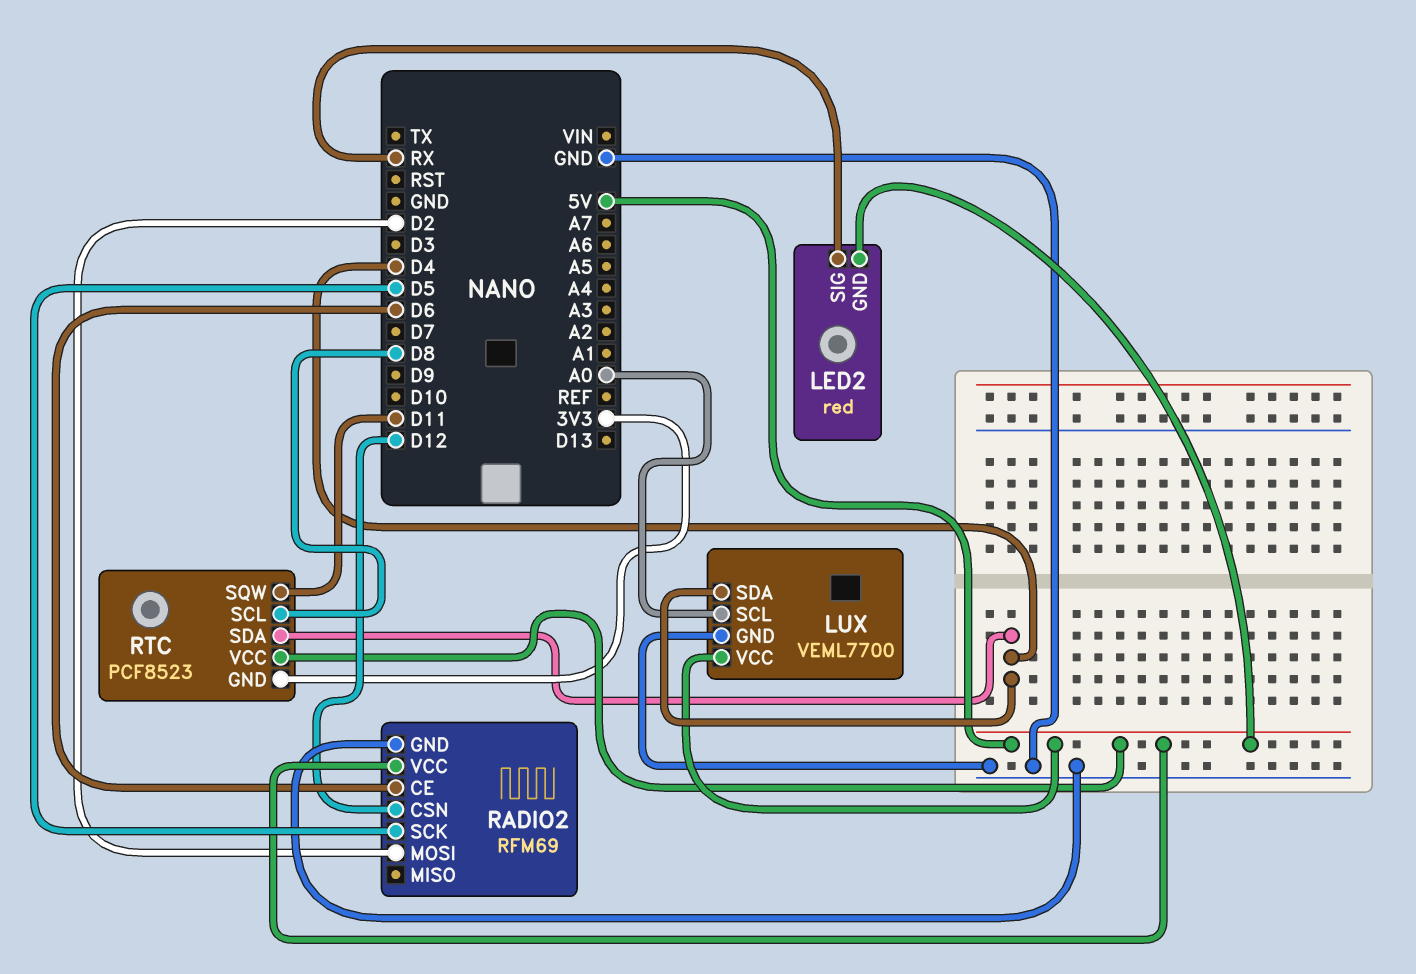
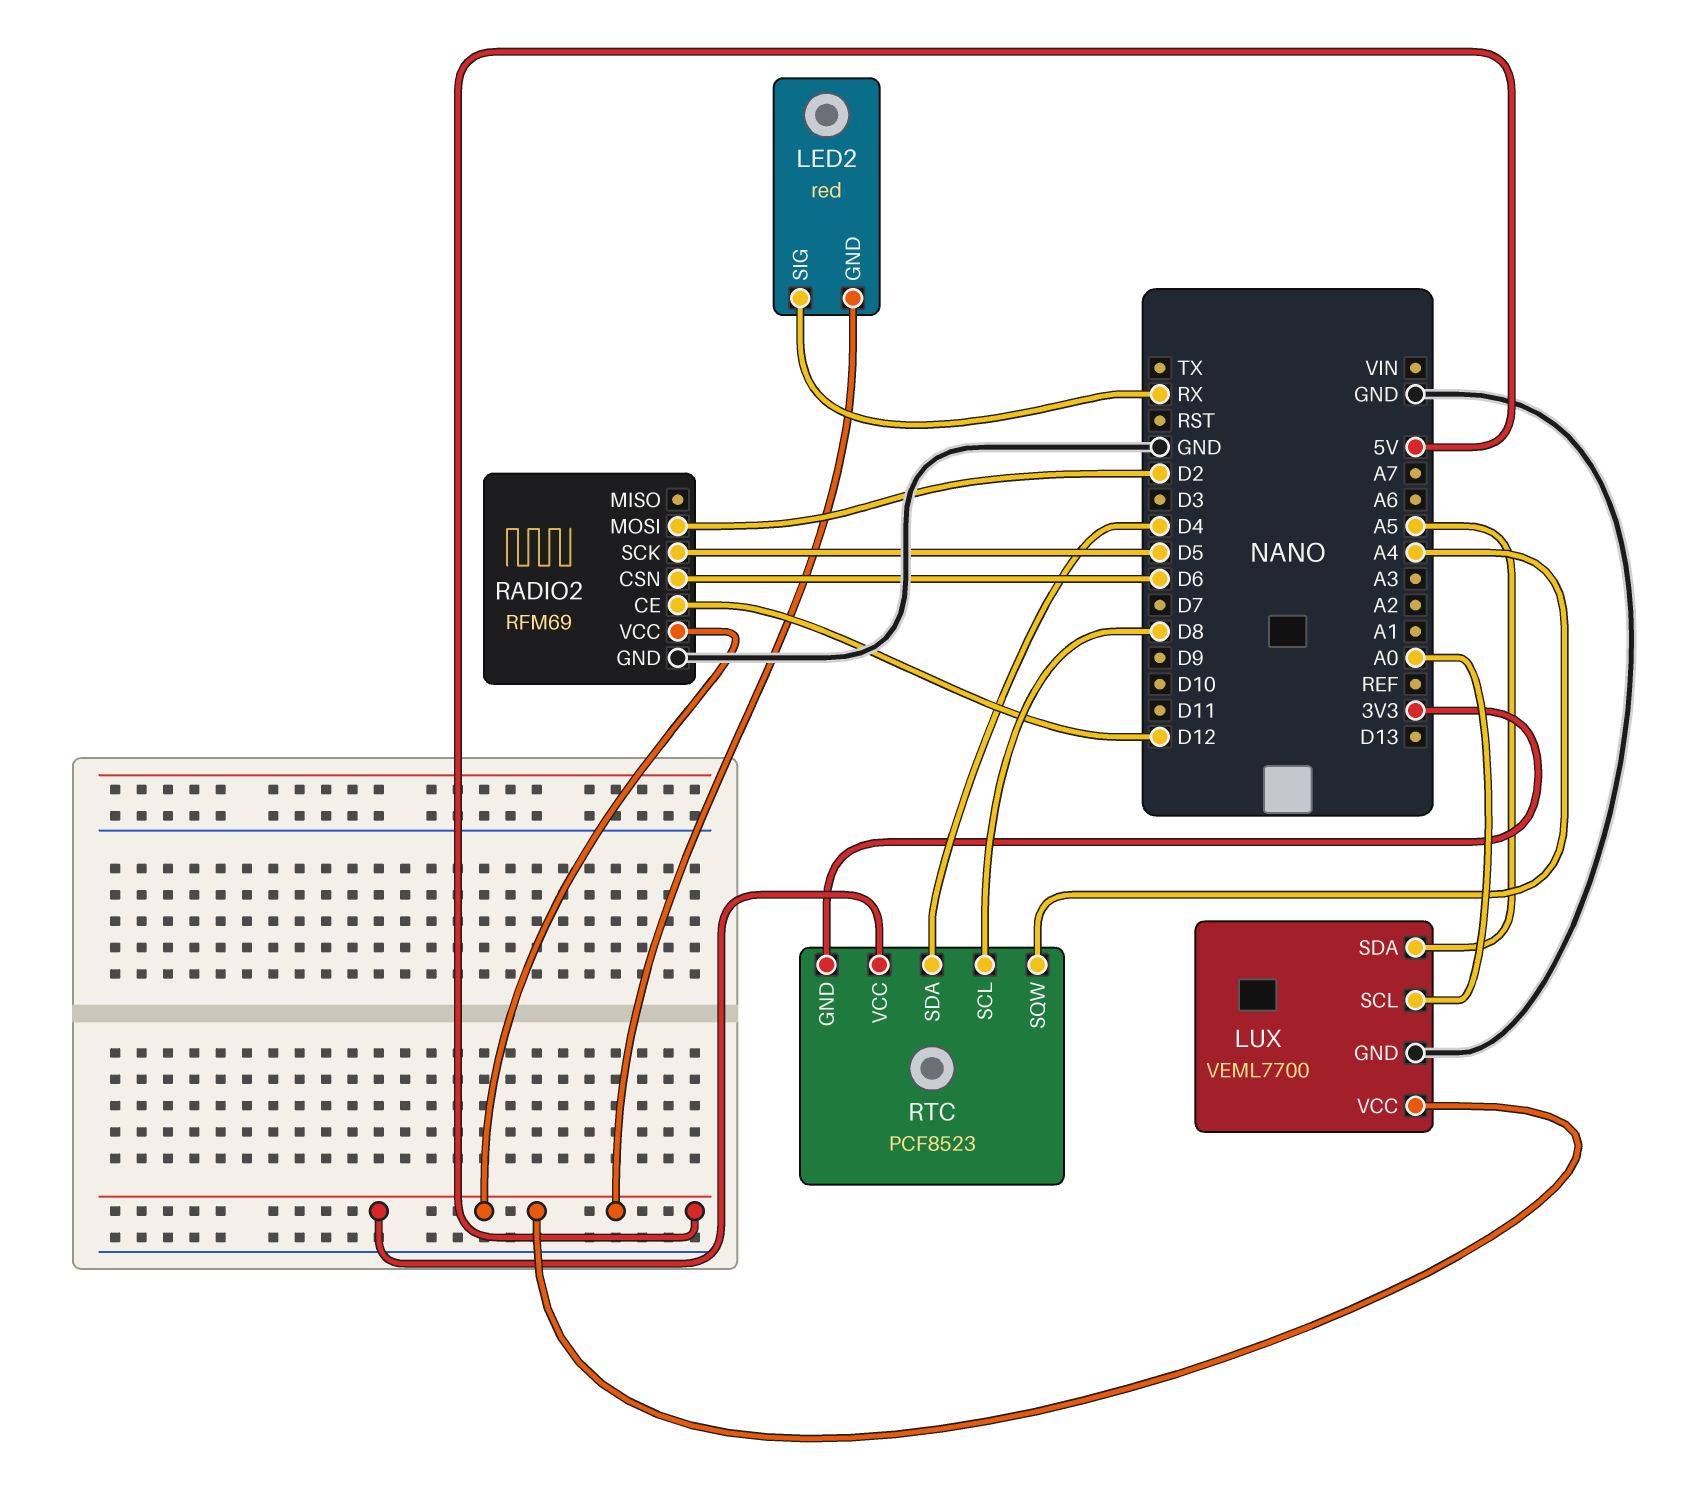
LUX pin SDA: D4 -> A5
RADIO2 pin CE: D6 -> D12
RADIO2 pin CSN: D12 -> D6
RTC pin SQW: D11 -> A4

